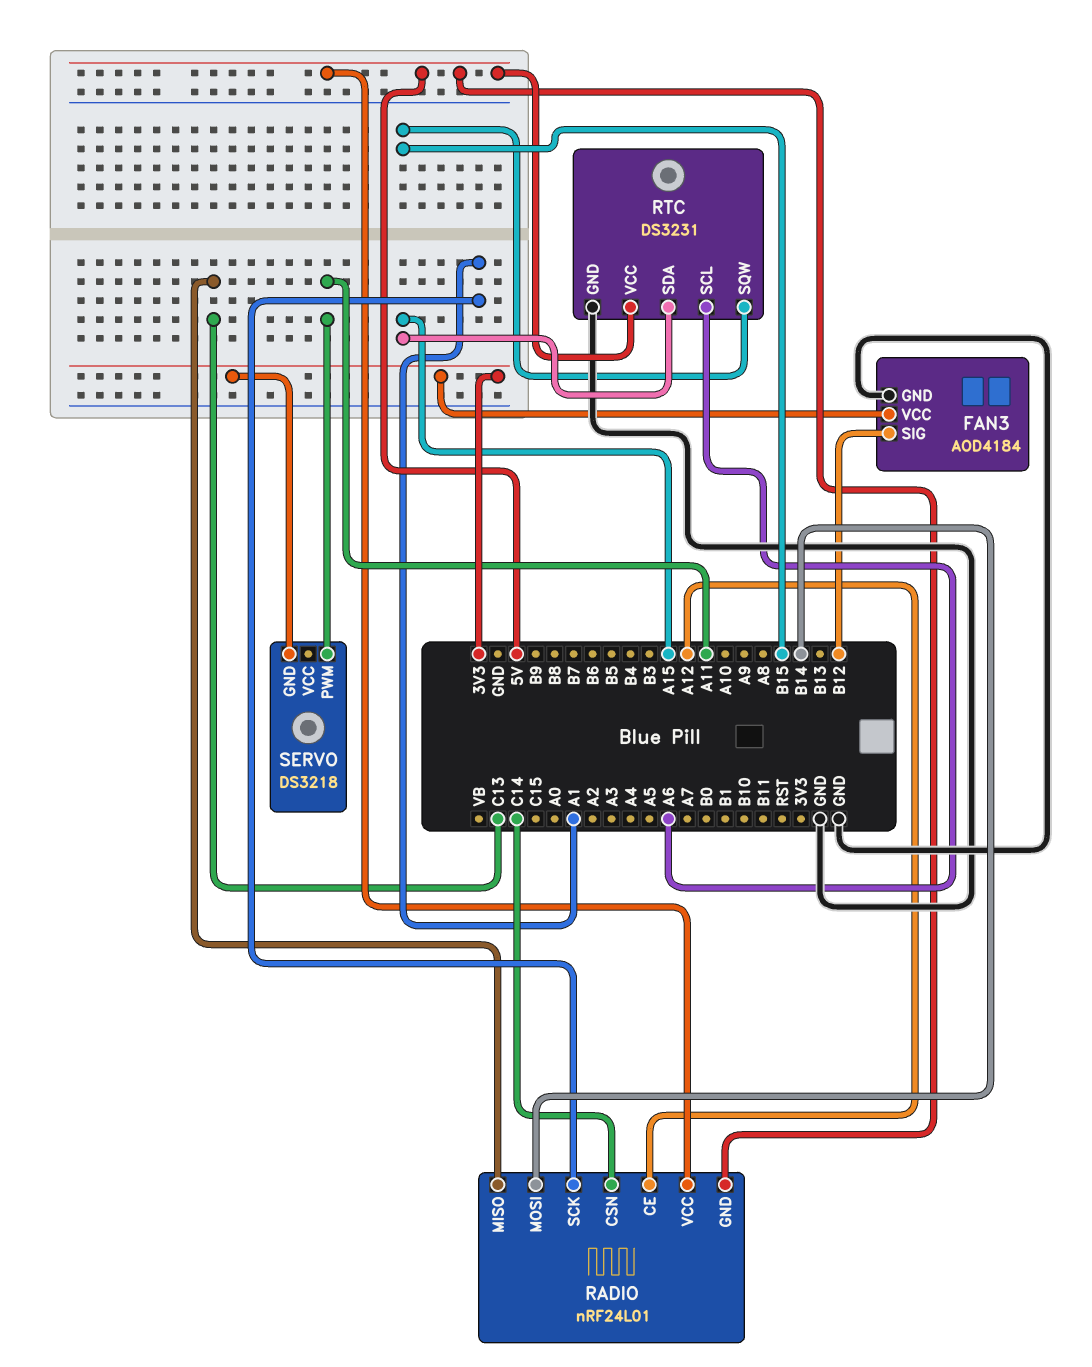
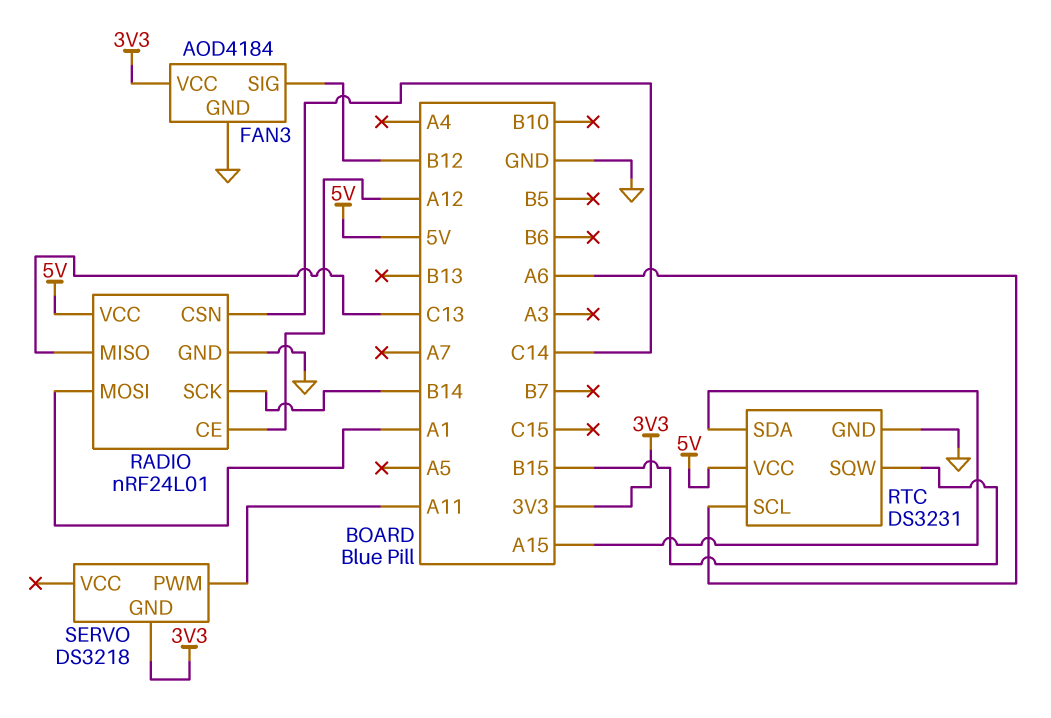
RADIO pin GND: 5V -> GND
RADIO pin MOSI: B14 -> A1
RADIO pin SCK: A1 -> B14

